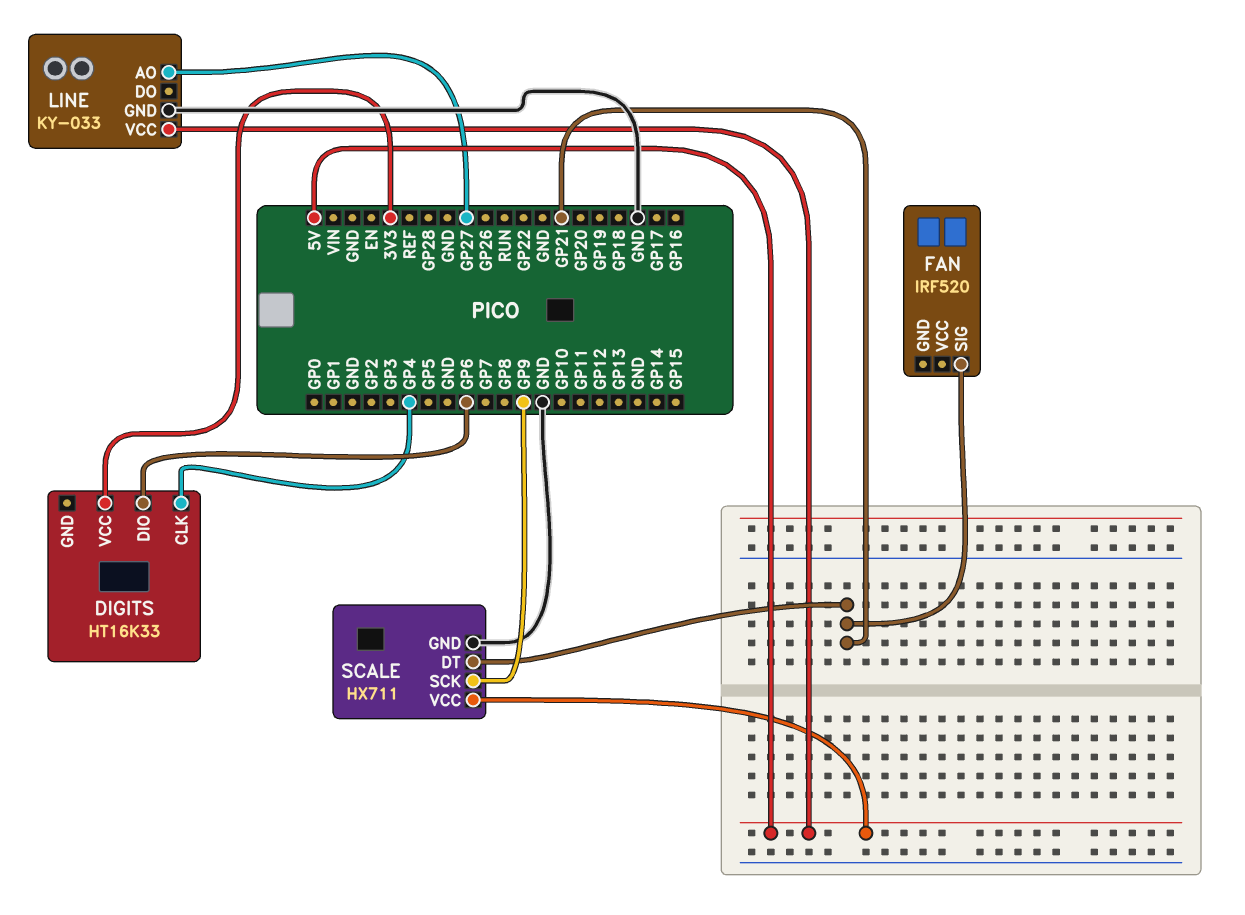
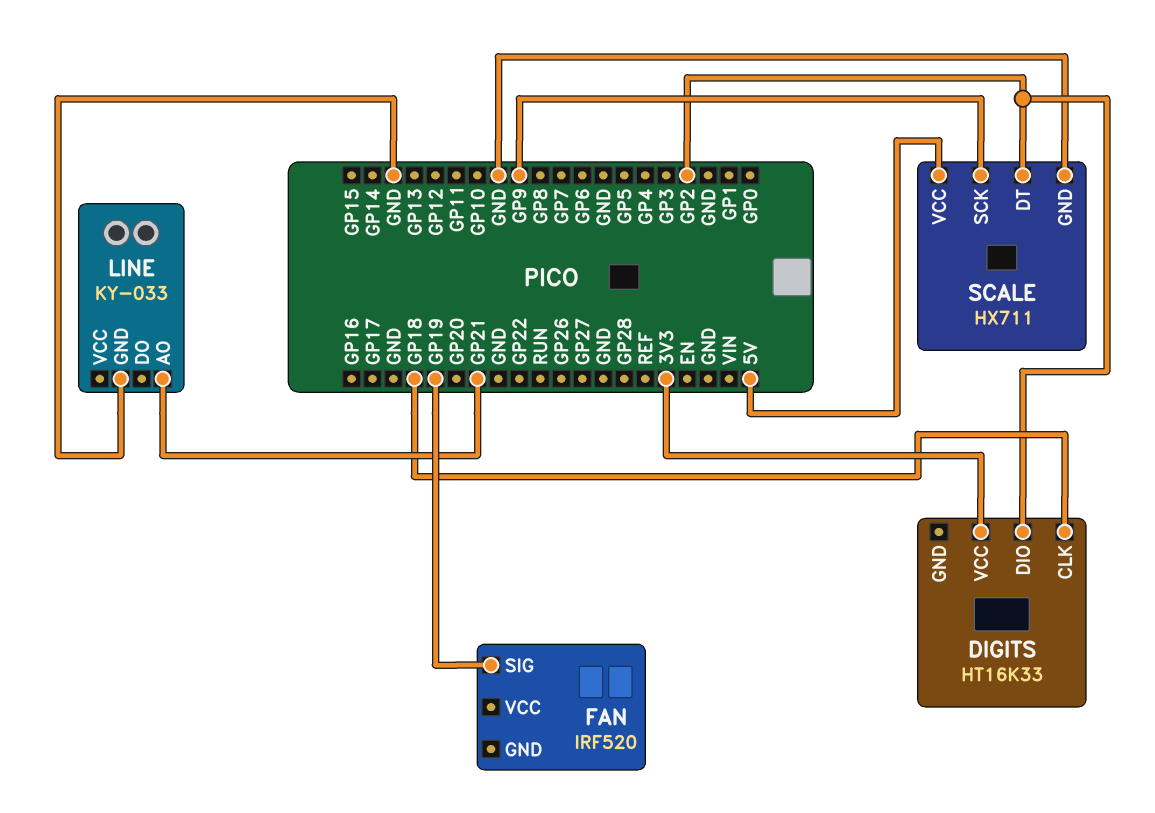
DIGITS pin CLK: GP4 -> GP18
DIGITS pin DIO: GP6 -> GP2
FAN pin SIG: GP21 -> GP19
LINE pin AO: GP27 -> GP21
LINE pin VCC: 5V -> none
SCALE pin DT: GP21 -> GP2

